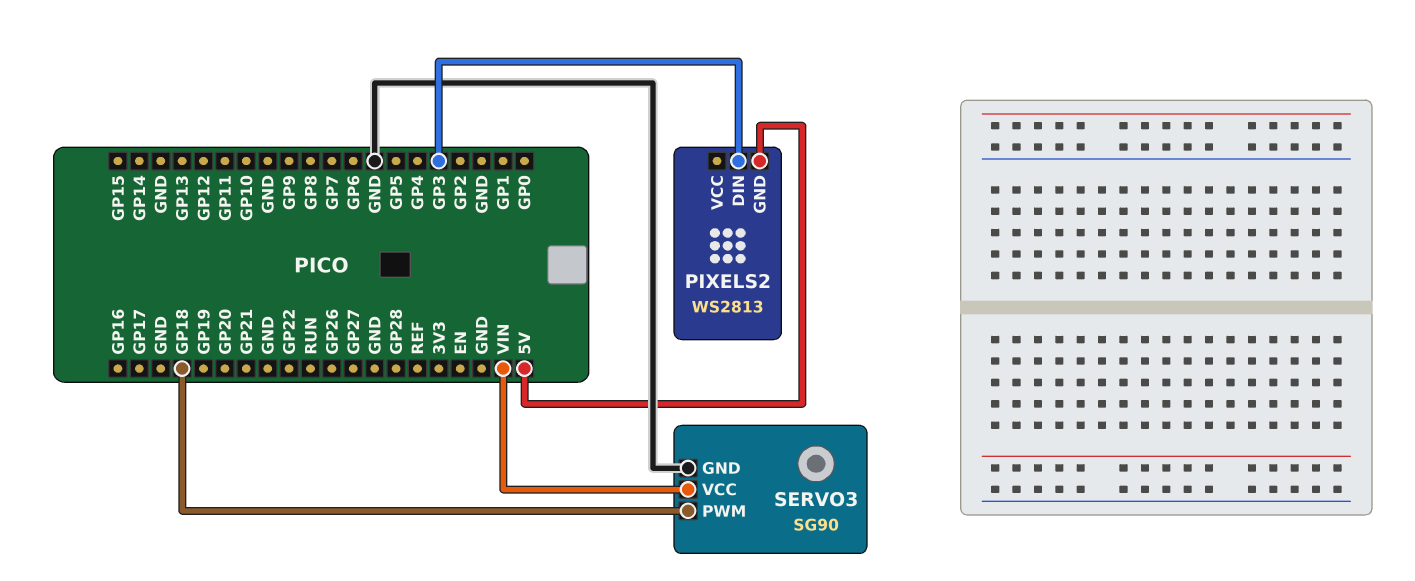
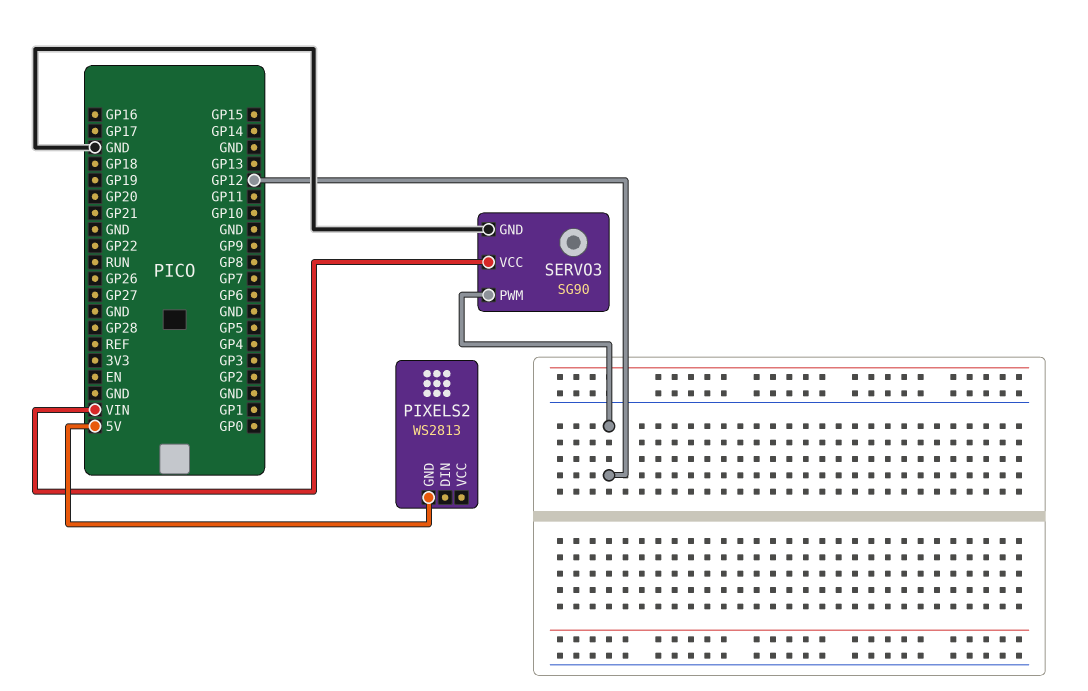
PIXELS2 pin DIN: GP3 -> none
SERVO3 pin PWM: GP18 -> GP12

